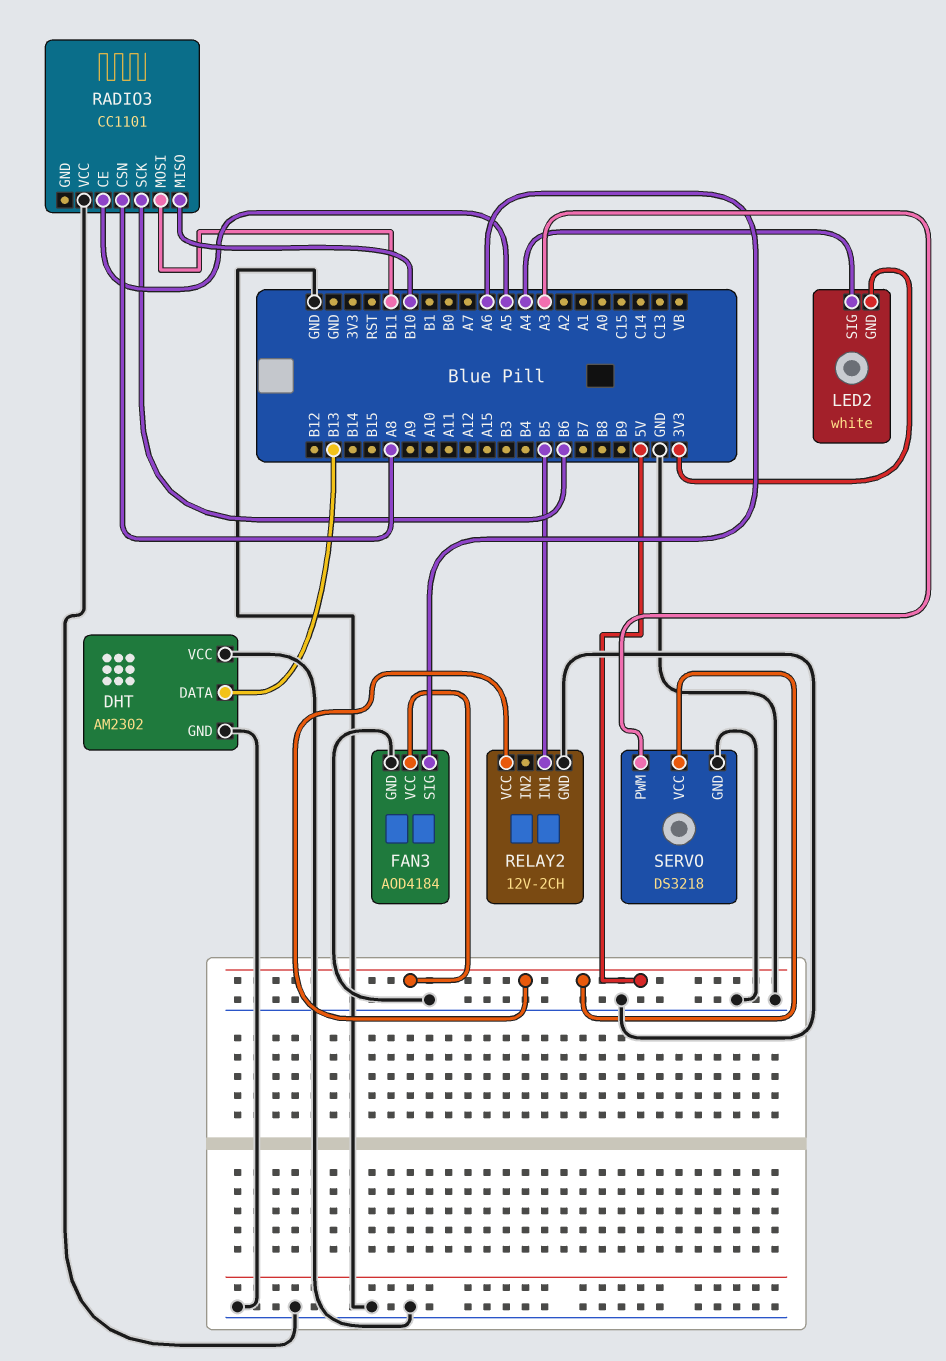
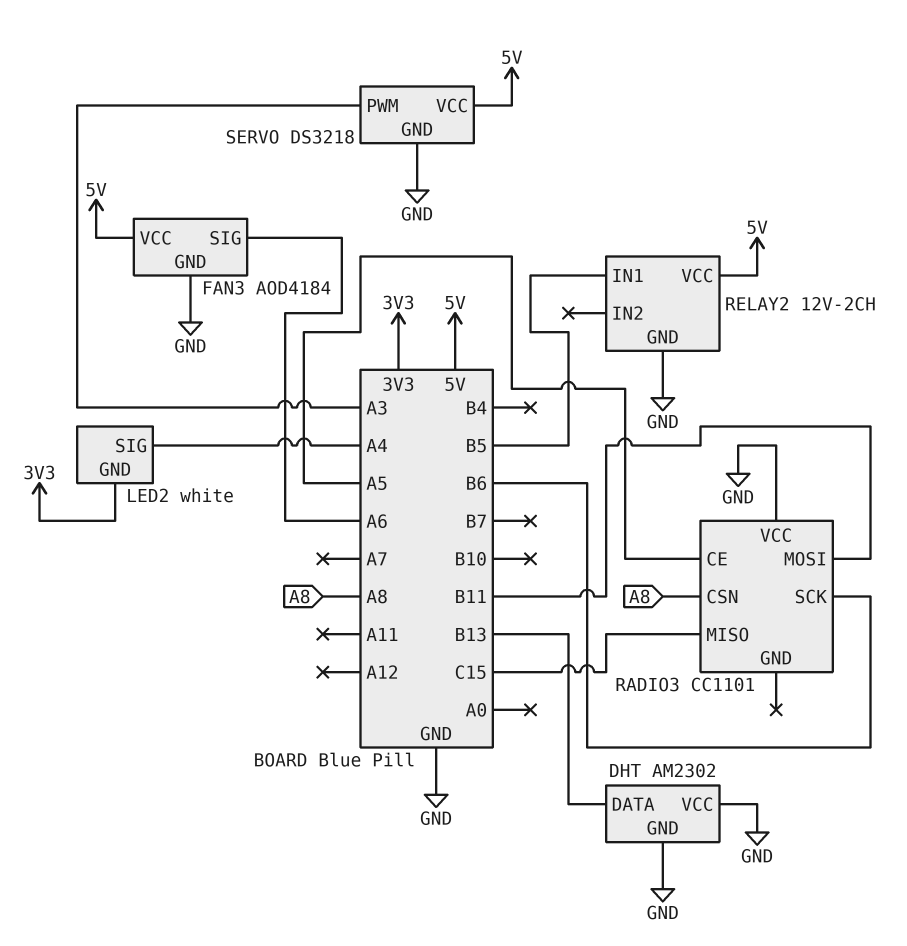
RADIO3 pin MISO: B10 -> C15

